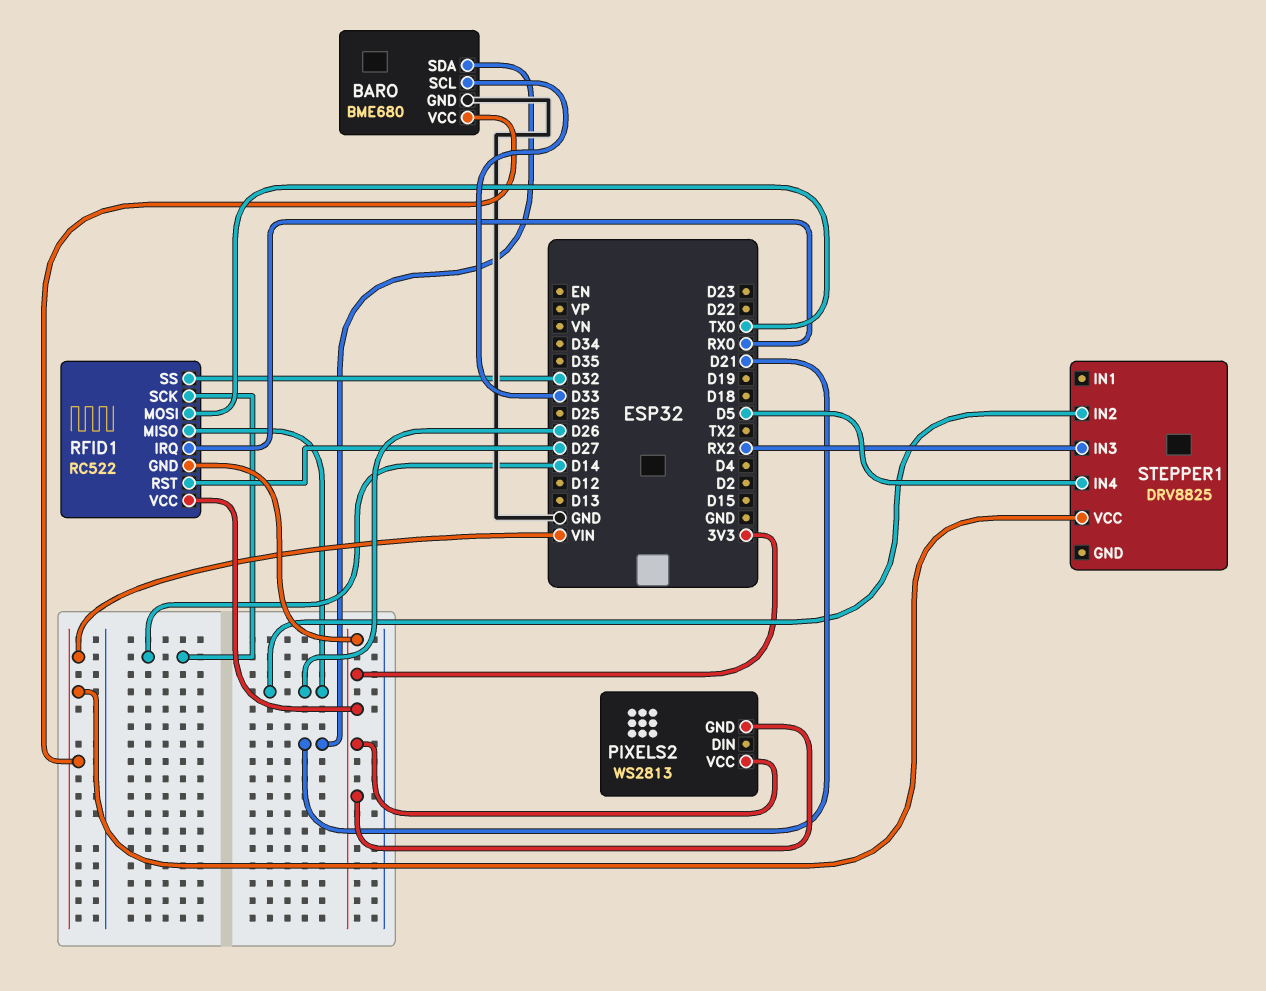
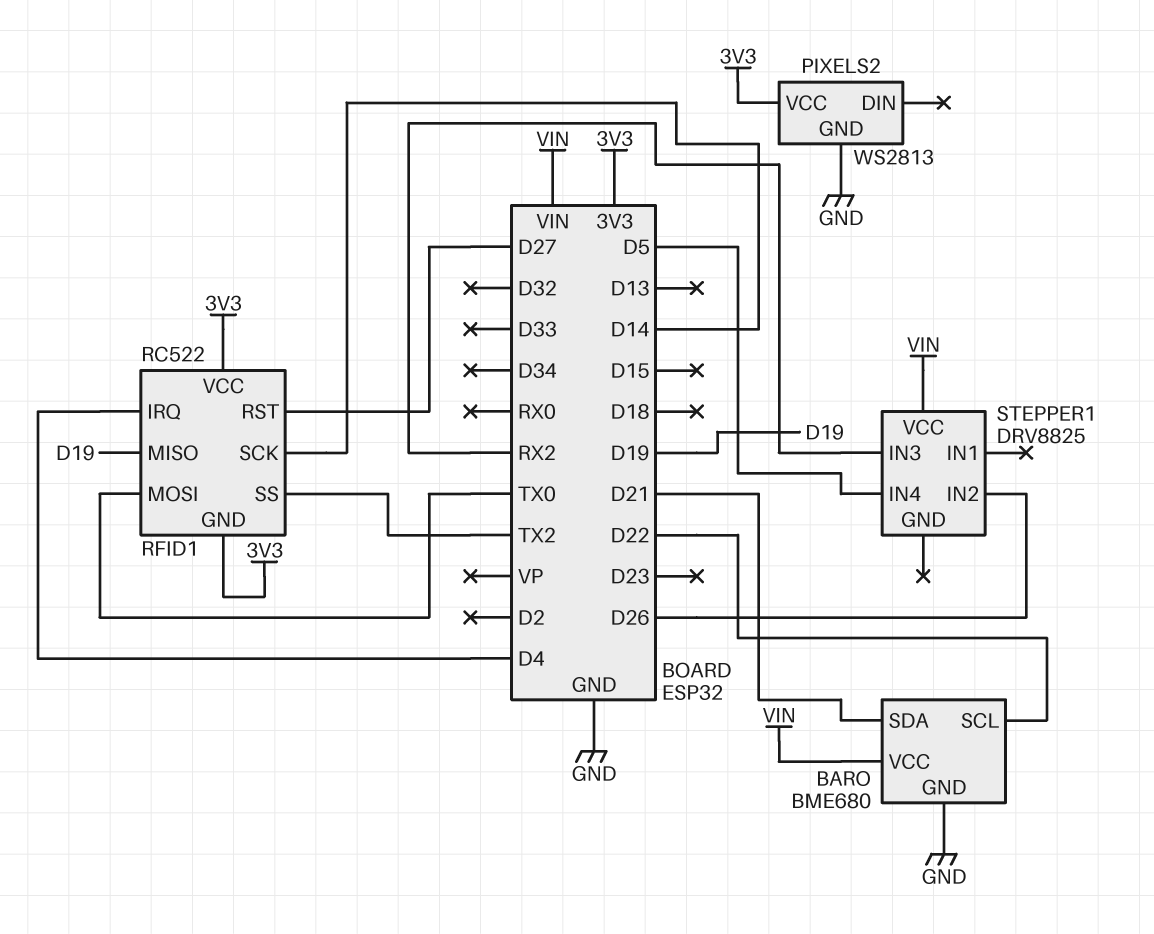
BARO pin SCL: D33 -> D22
PIXELS2 pin GND: 3V3 -> GND
RFID1 pin IRQ: RX0 -> D4
RFID1 pin MISO: D26 -> D19
RFID1 pin SS: D32 -> TX2

